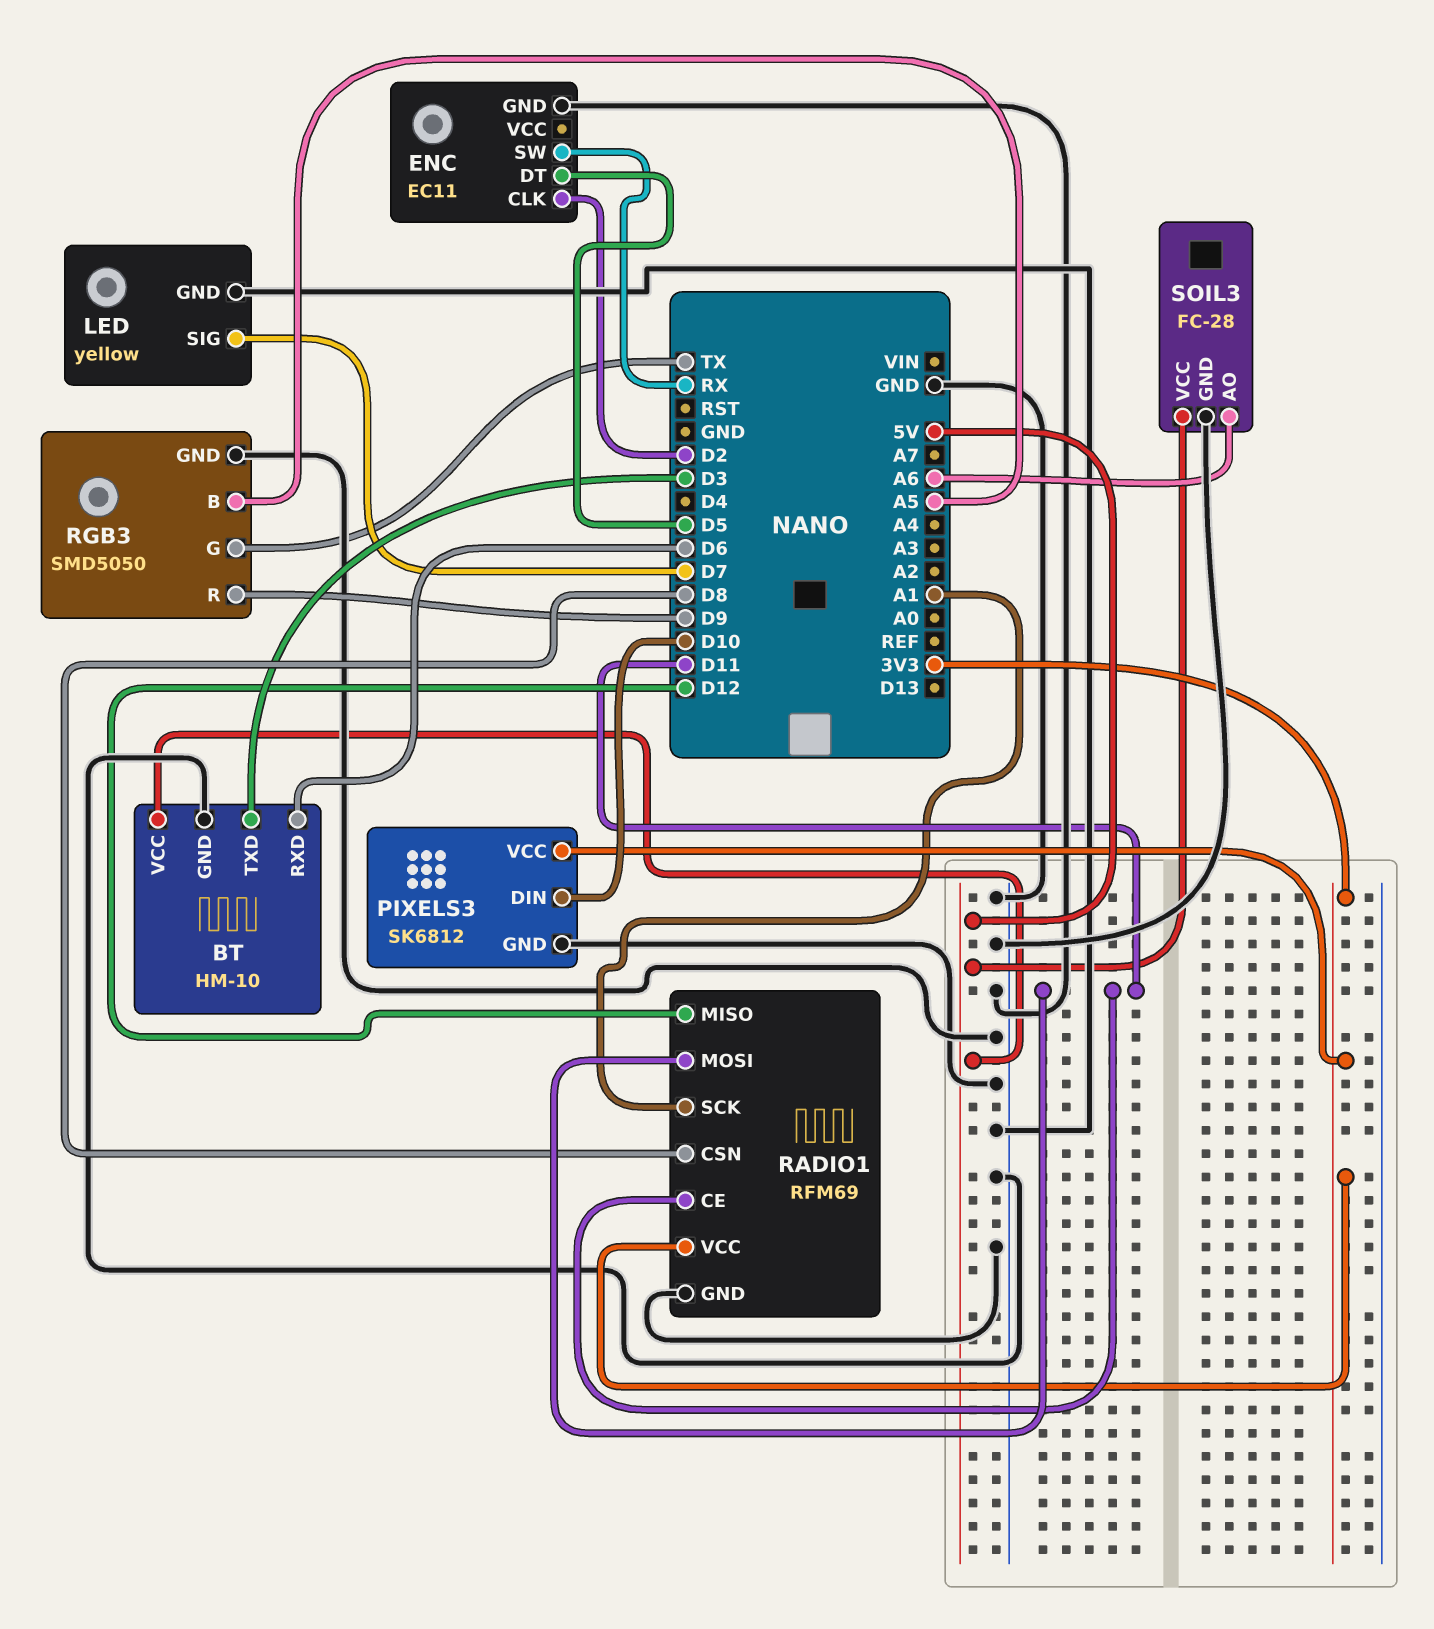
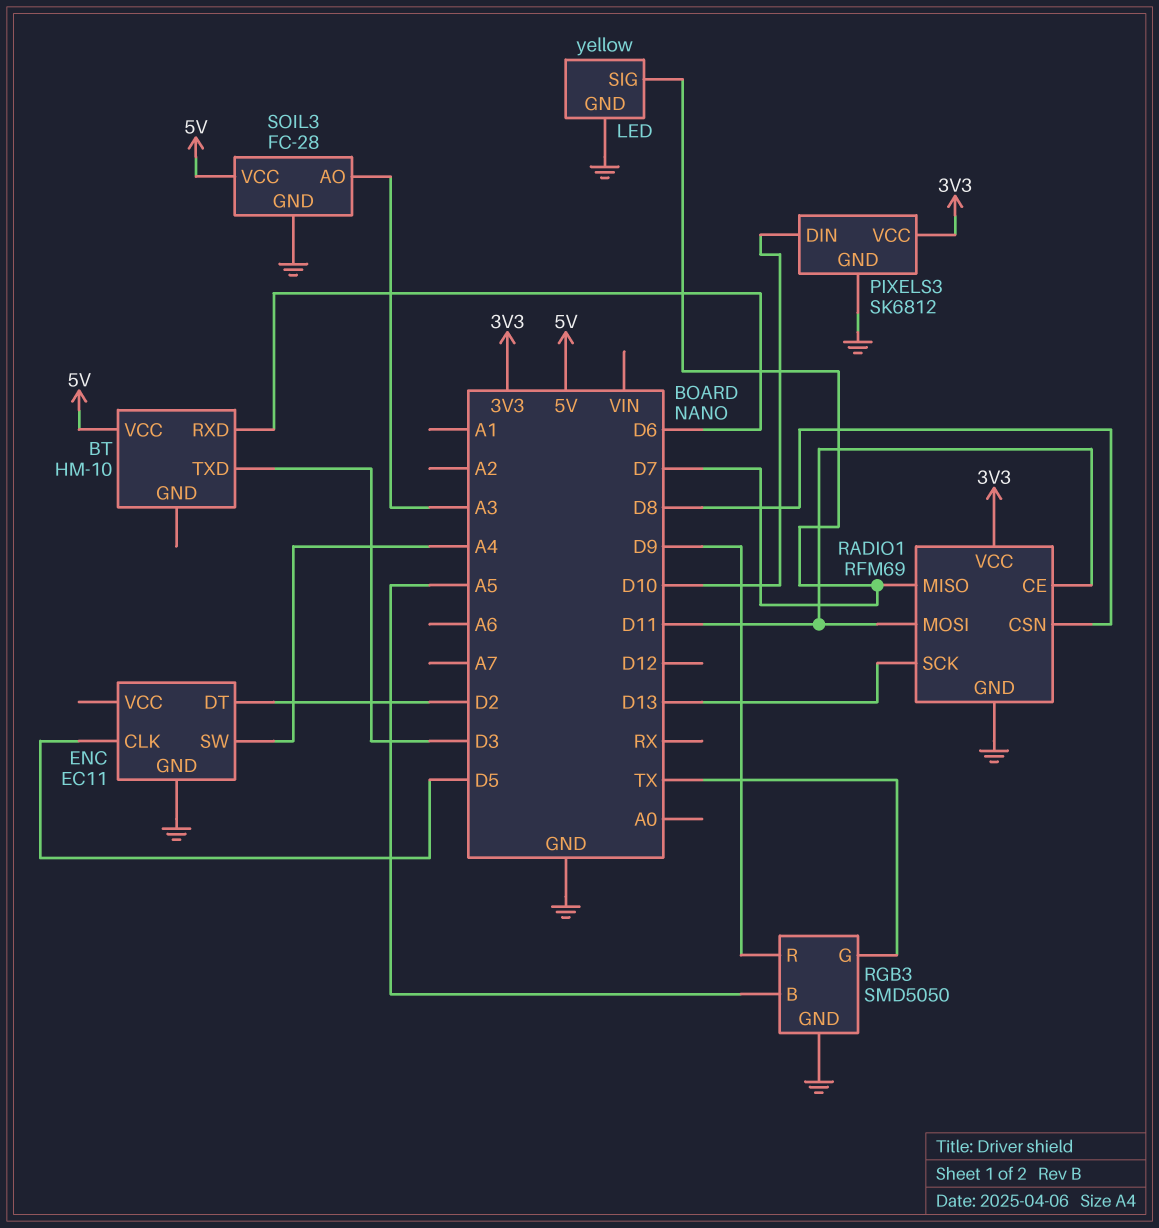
BT pin GND: GND -> none
ENC pin CLK: D2 -> D5
ENC pin DT: D5 -> D2
ENC pin SW: RX -> A4
RADIO1 pin MISO: D12 -> D7
RADIO1 pin SCK: A1 -> D13
SOIL3 pin AO: A6 -> A3

